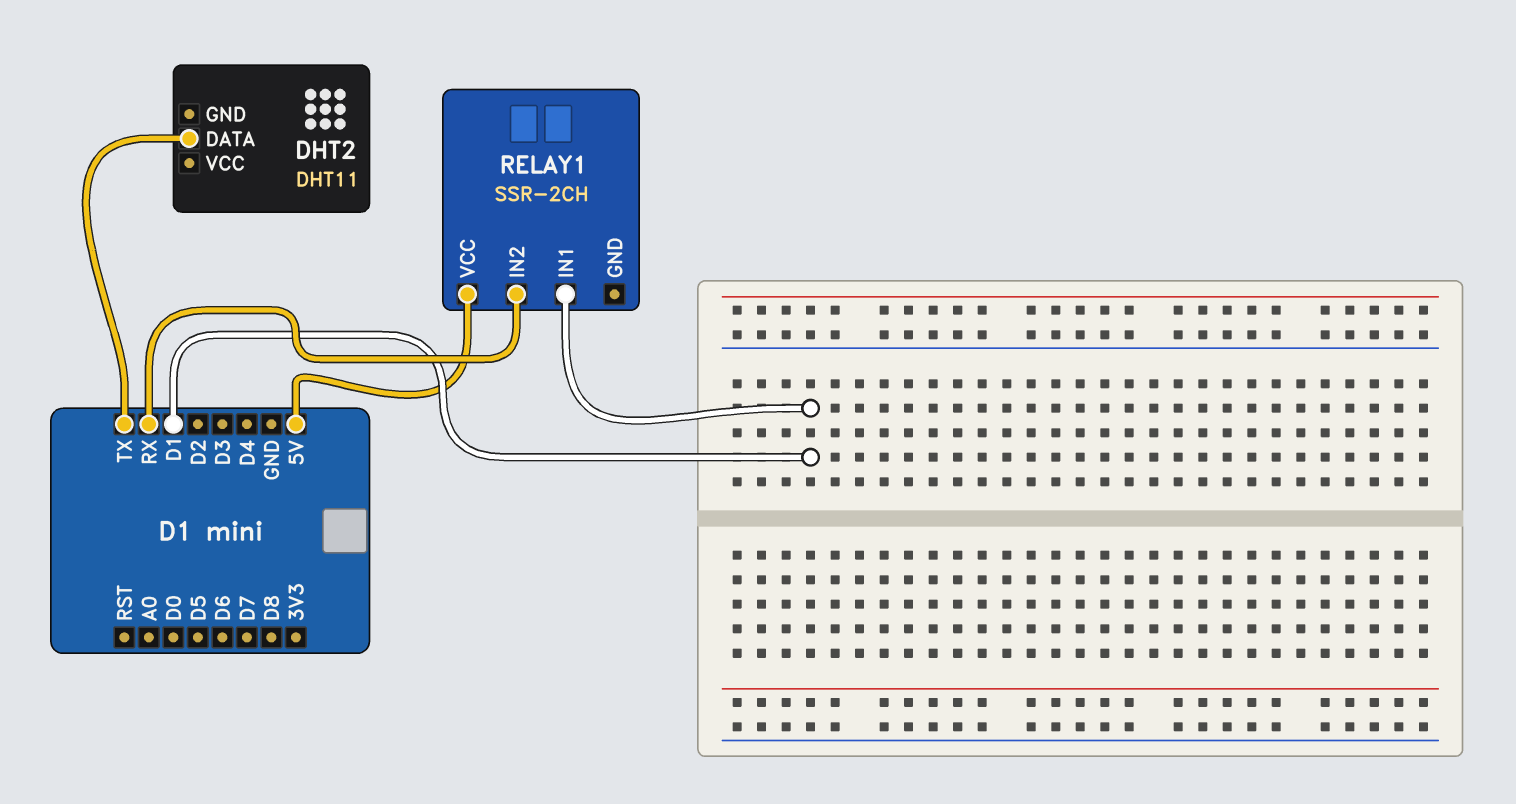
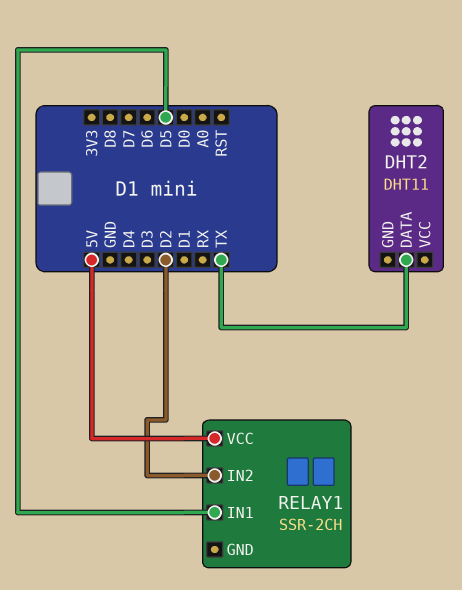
RELAY1 pin IN1: D1 -> D5
RELAY1 pin IN2: RX -> D2

